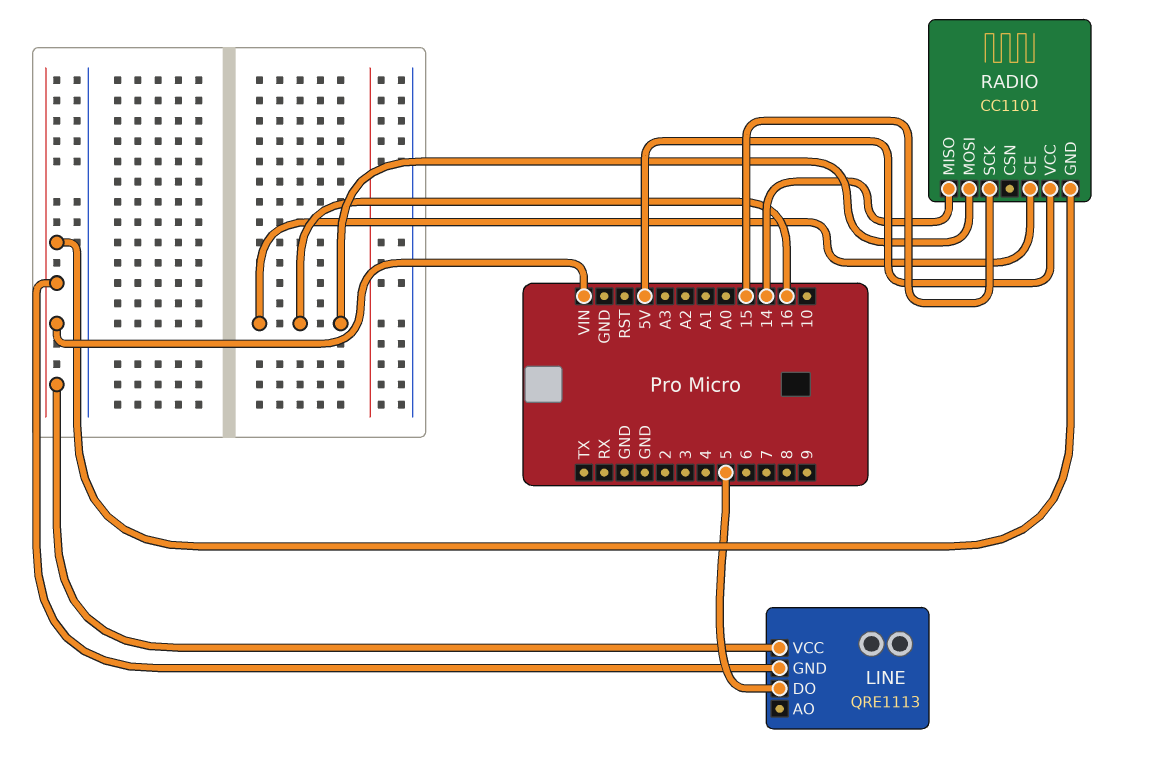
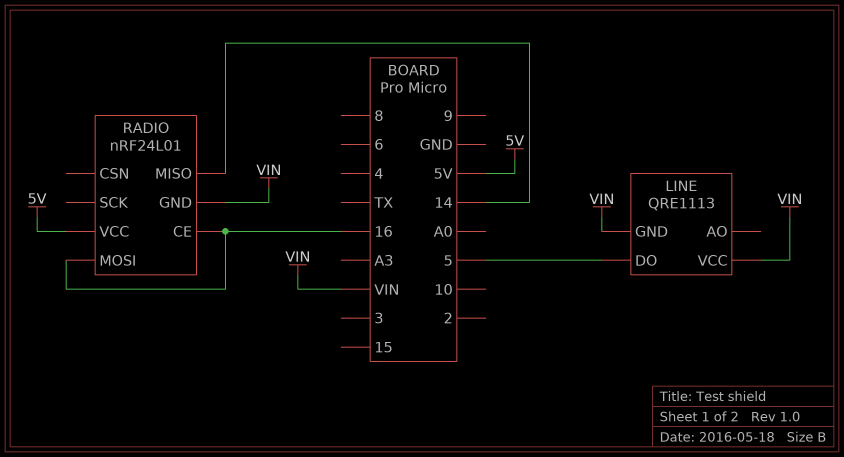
RADIO: CC1101 -> nRF24L01
RADIO pin SCK: 15 -> none

